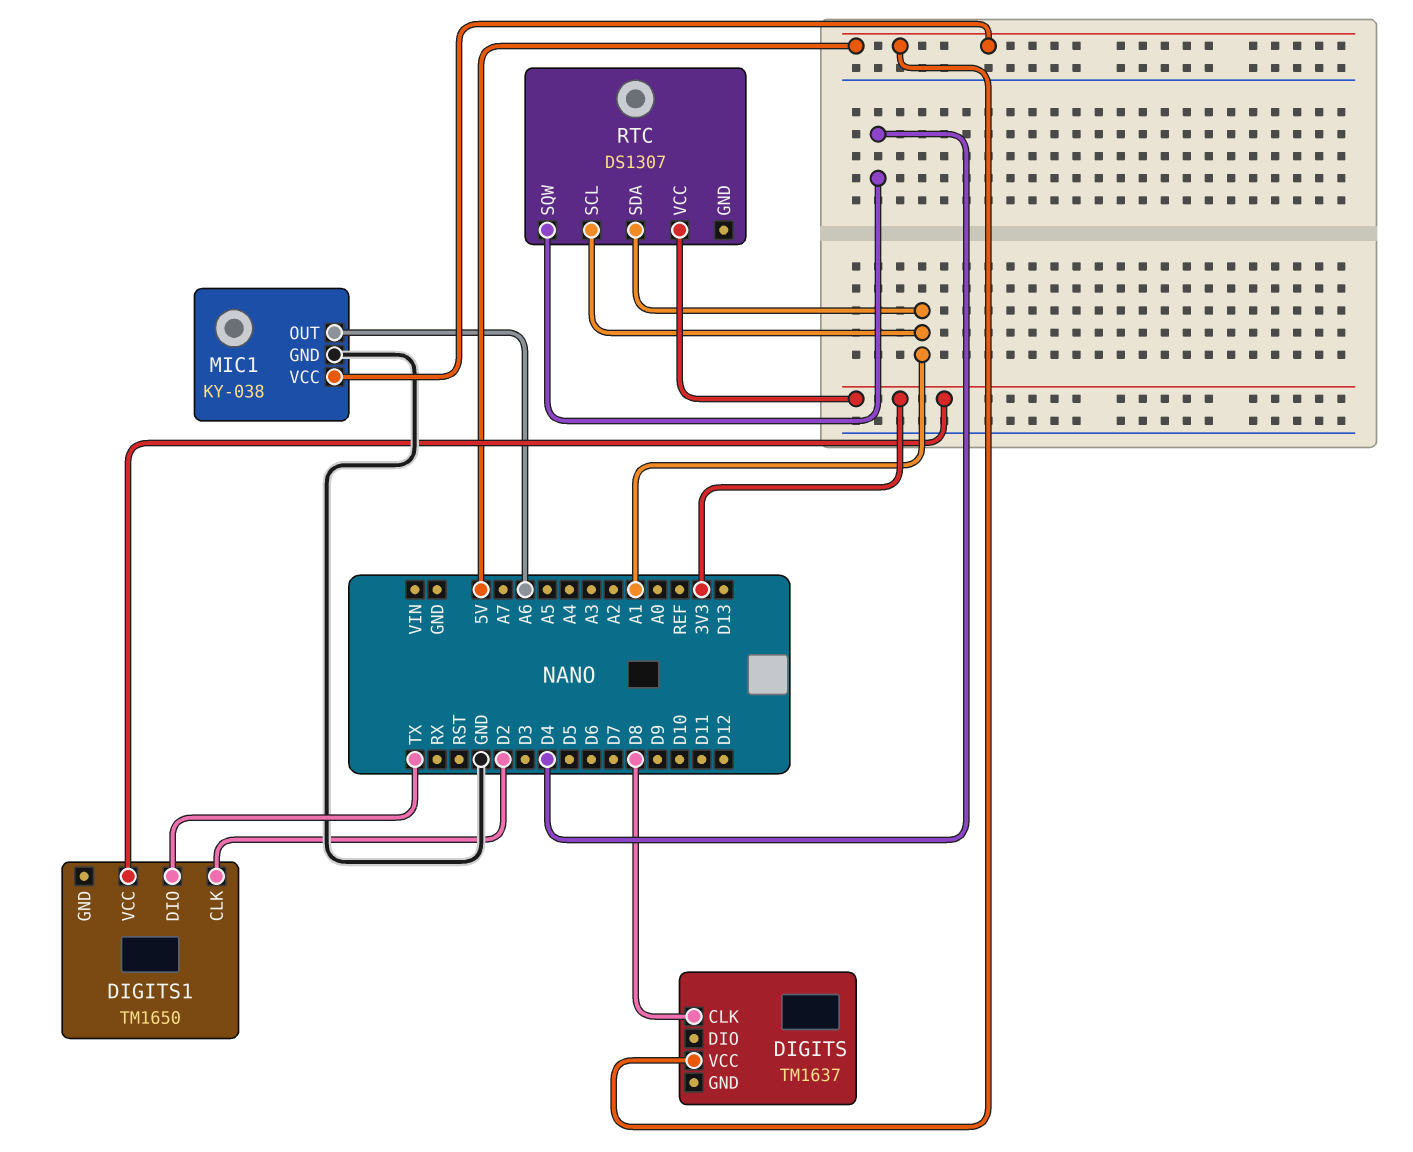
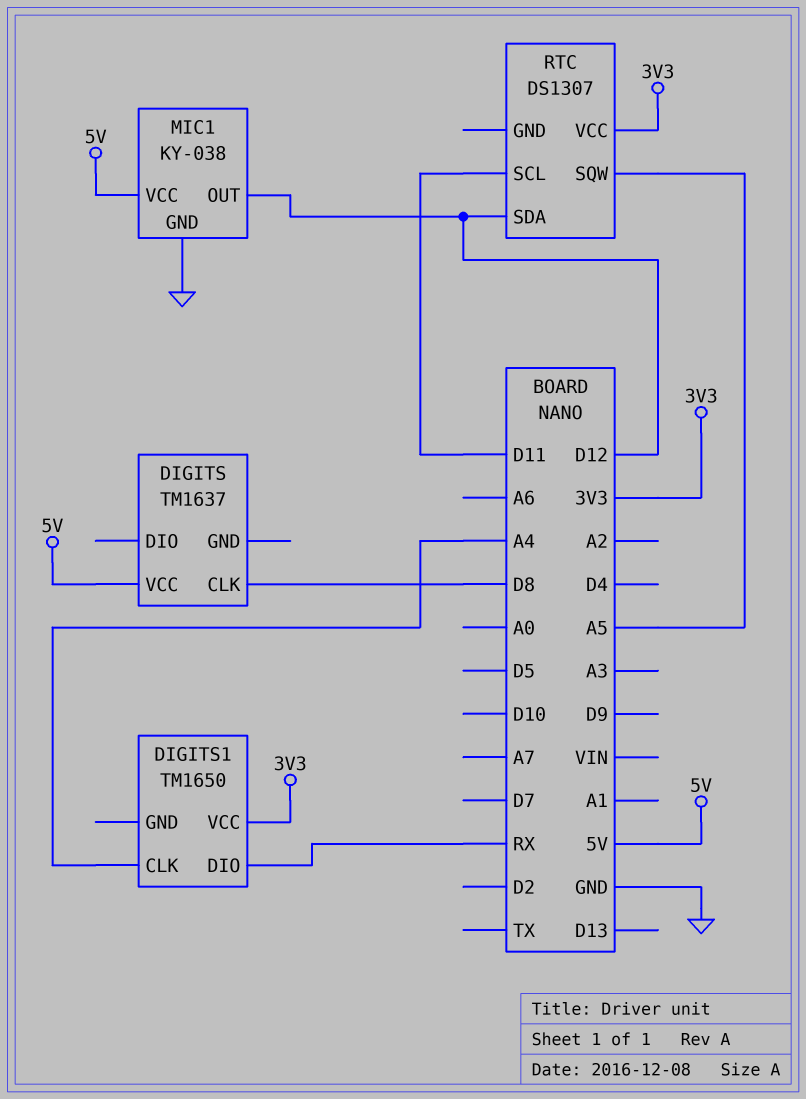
DIGITS1 pin CLK: D2 -> A4
DIGITS1 pin DIO: TX -> RX
MIC1 pin OUT: A6 -> D12
RTC pin SCL: A1 -> D11
RTC pin SDA: A1 -> D12
RTC pin SQW: D4 -> A5

